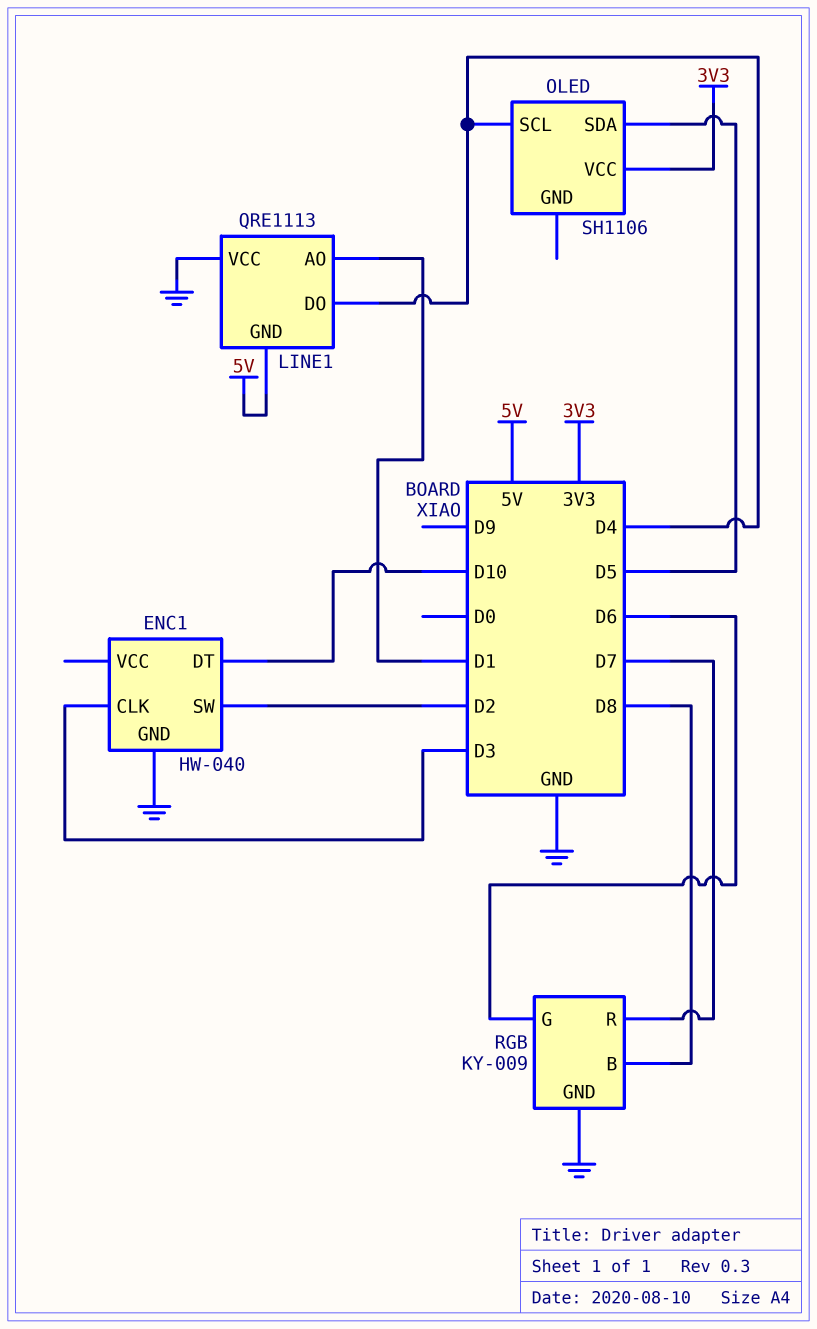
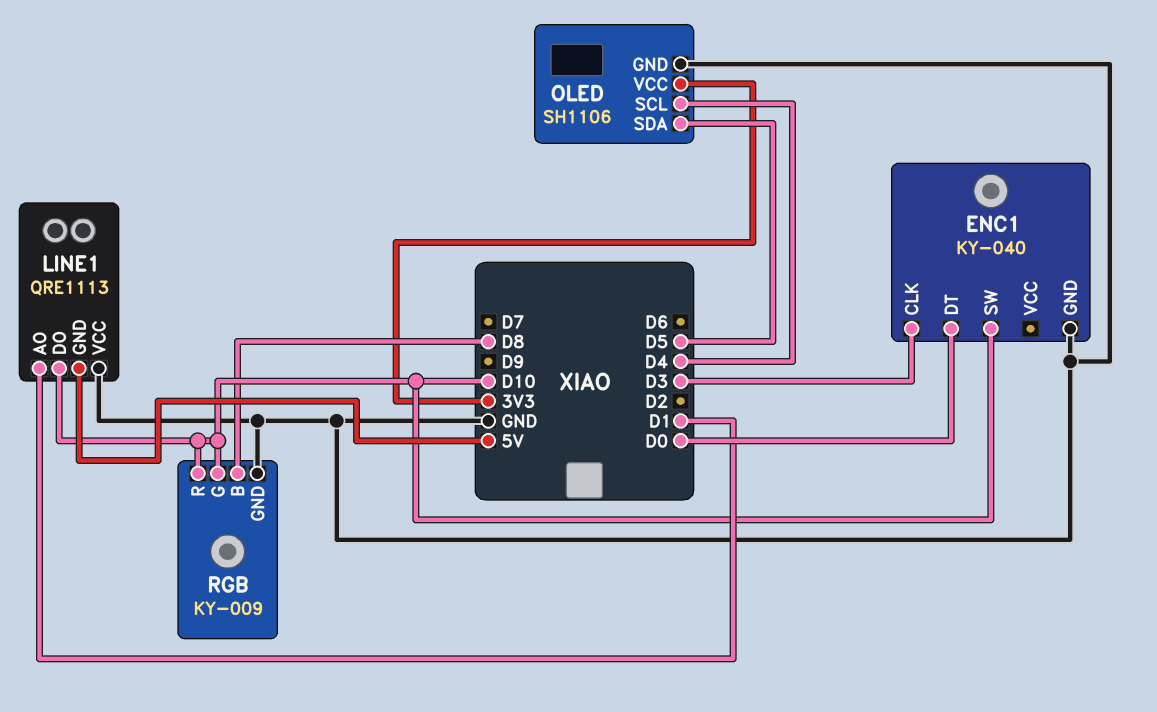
ENC1: HW-040 -> KY-040
ENC1 pin DT: D10 -> D0
ENC1 pin SW: D2 -> D10
LINE1 pin DO: D4 -> D10
OLED pin GND: none -> GND
RGB pin G: D6 -> D10
RGB pin R: D7 -> D10

